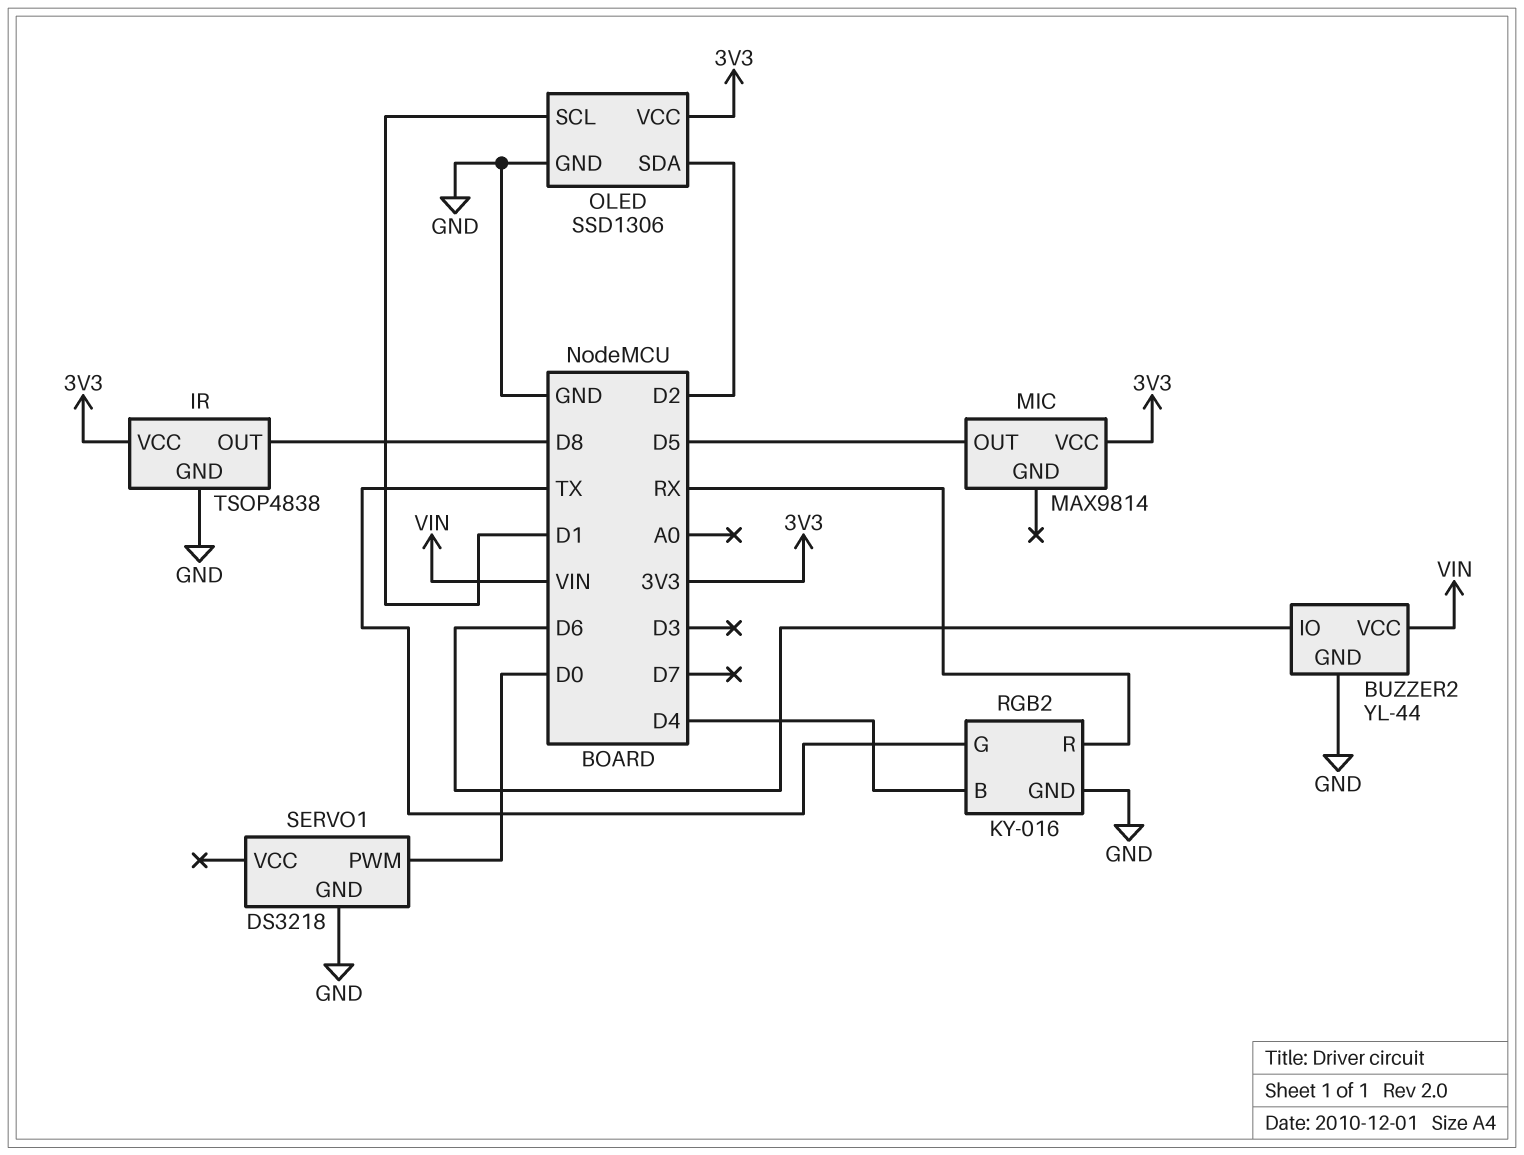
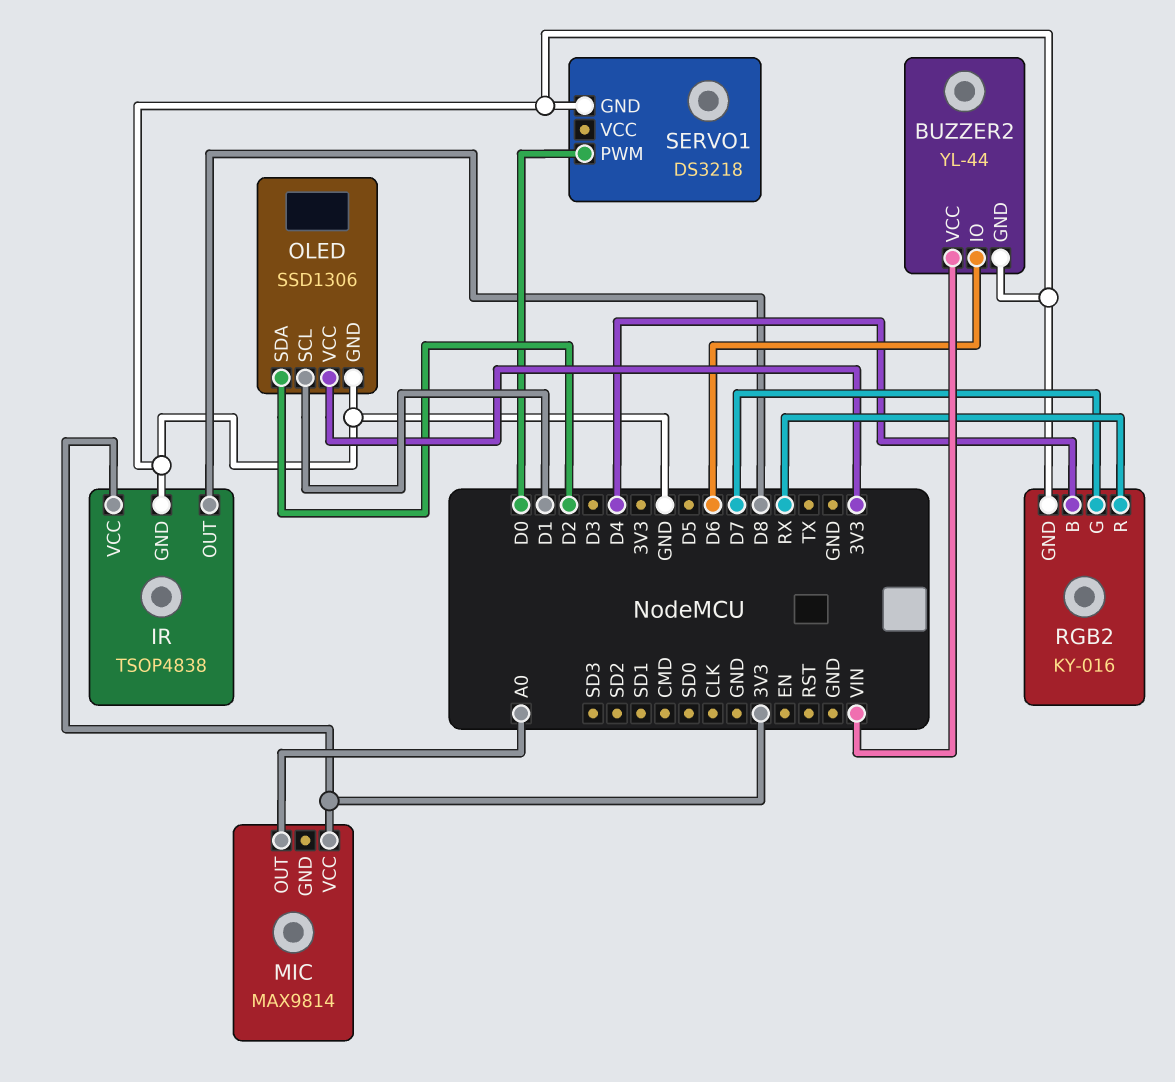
MIC pin OUT: D5 -> A0
RGB2 pin G: TX -> D7

